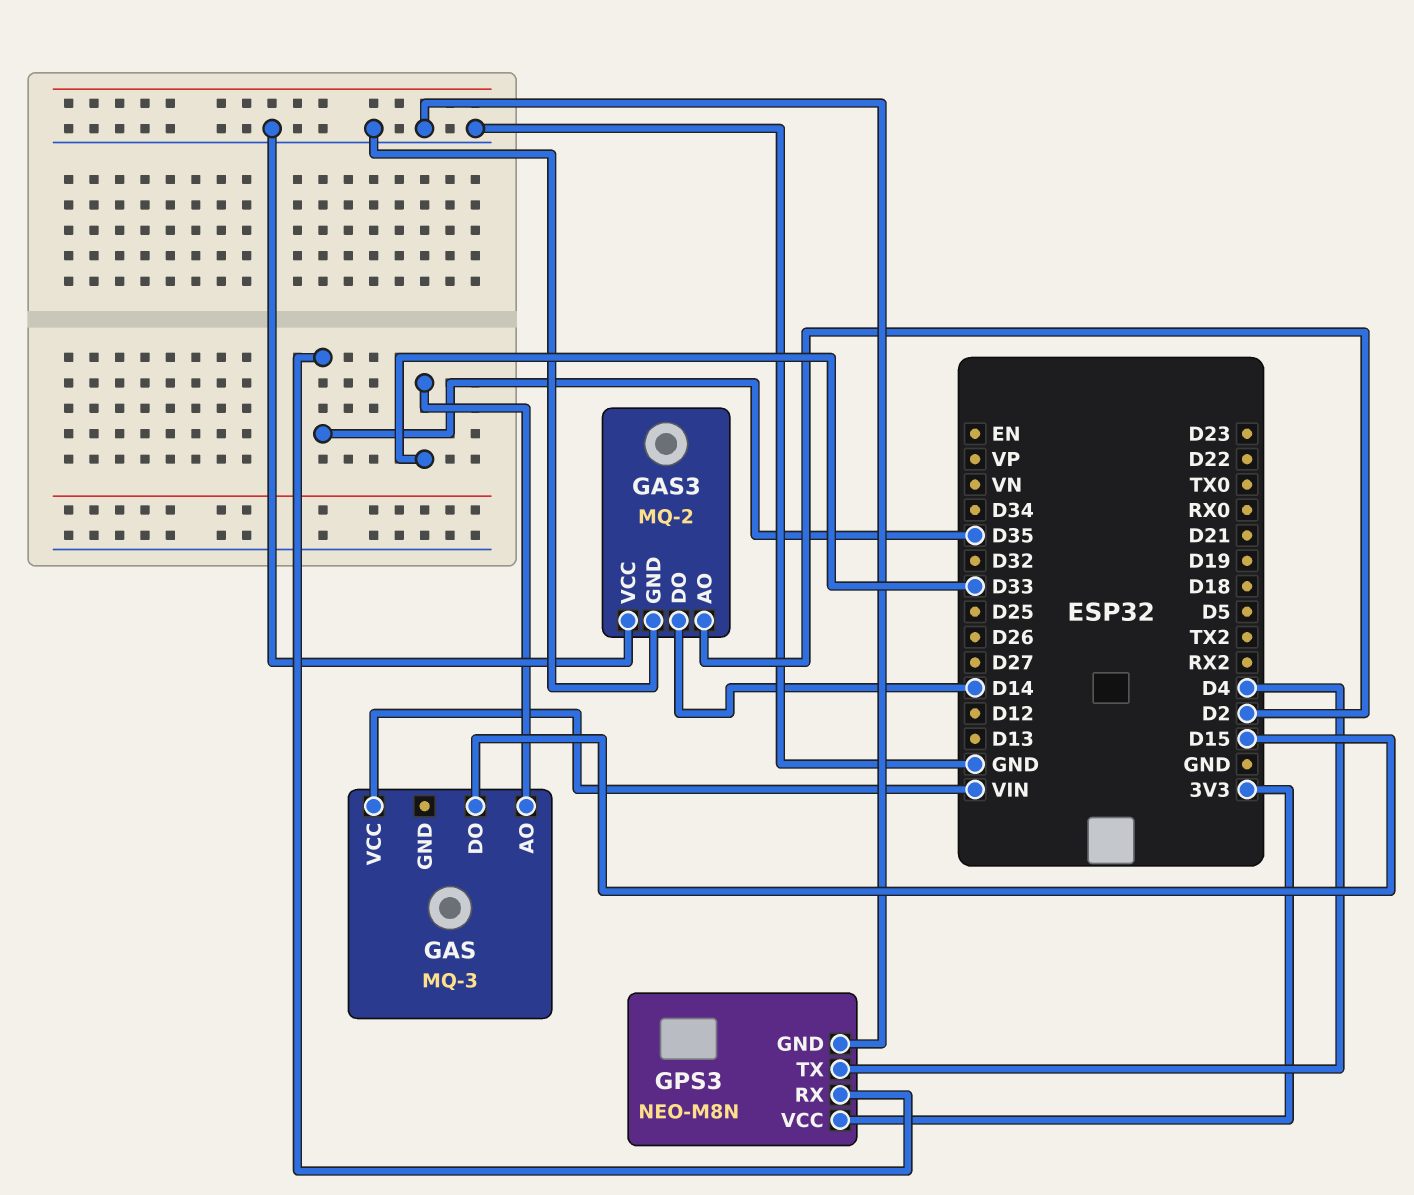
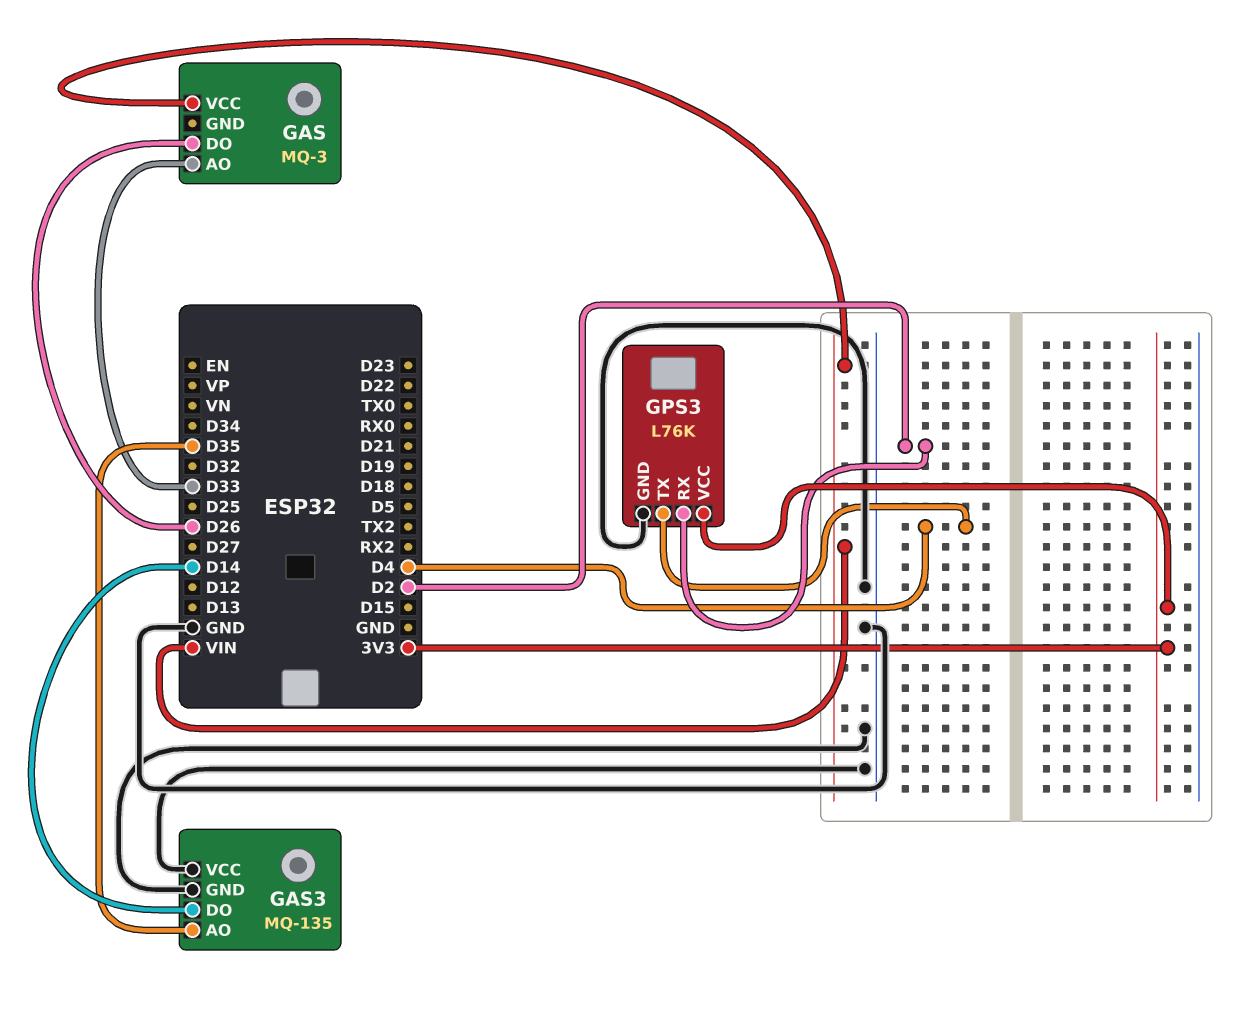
GAS pin DO: D15 -> D26
GAS3: MQ-2 -> MQ-135
GAS3 pin AO: D2 -> D35
GPS3: NEO-M8N -> L76K
GPS3 pin RX: D35 -> D2

